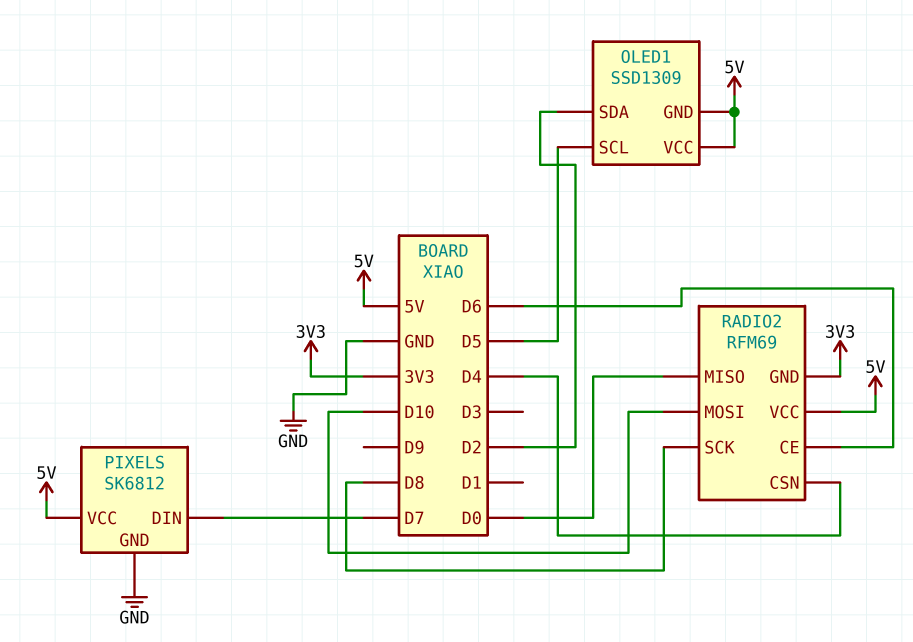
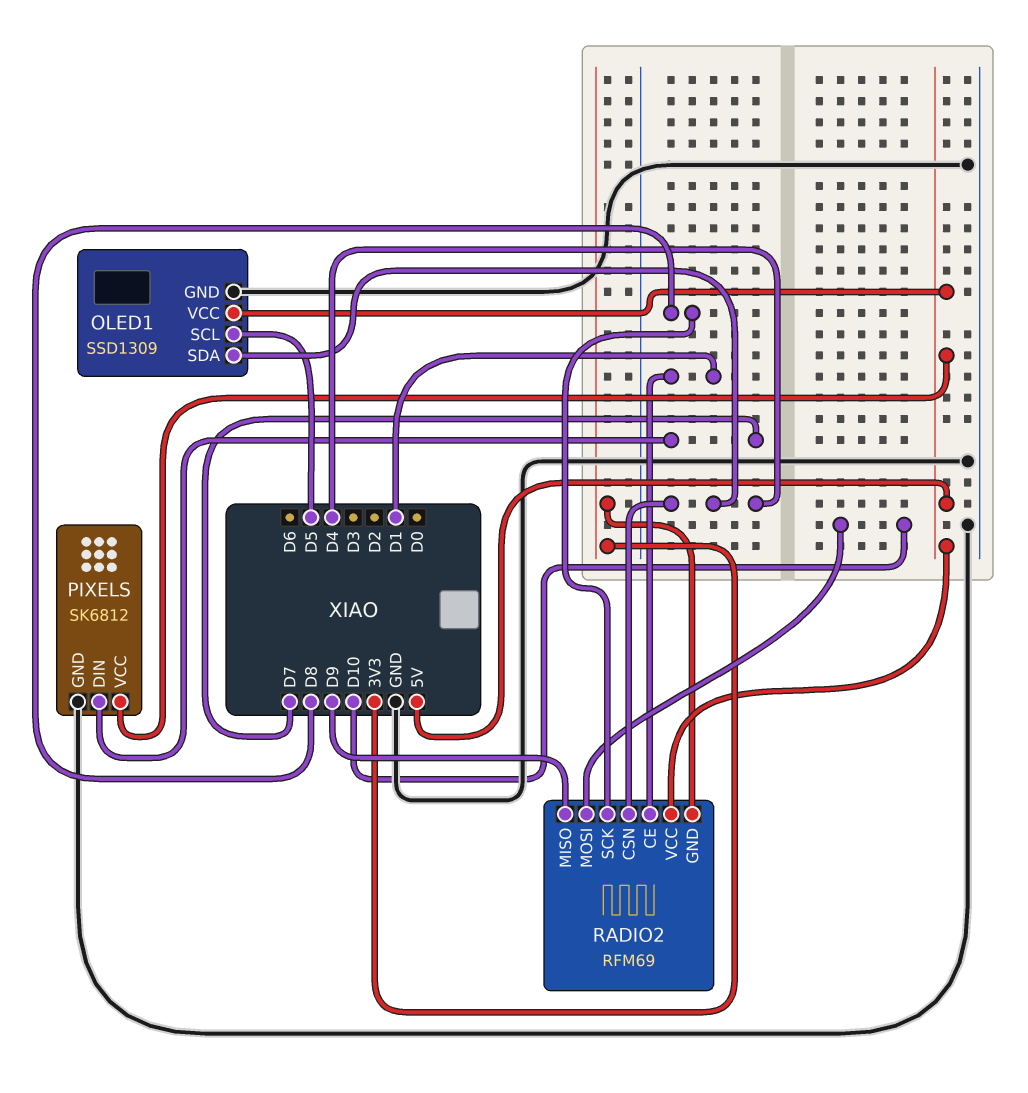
OLED1 pin GND: 5V -> GND
OLED1 pin SDA: D2 -> D4
RADIO2 pin CE: D6 -> D1
RADIO2 pin MISO: D0 -> D9

